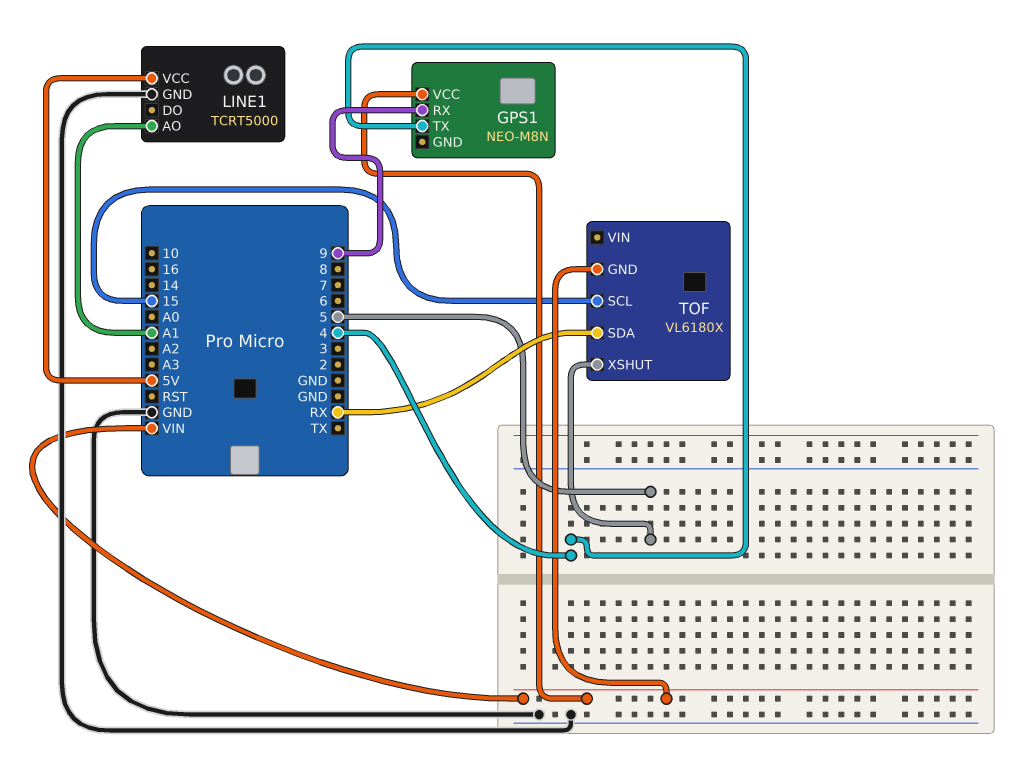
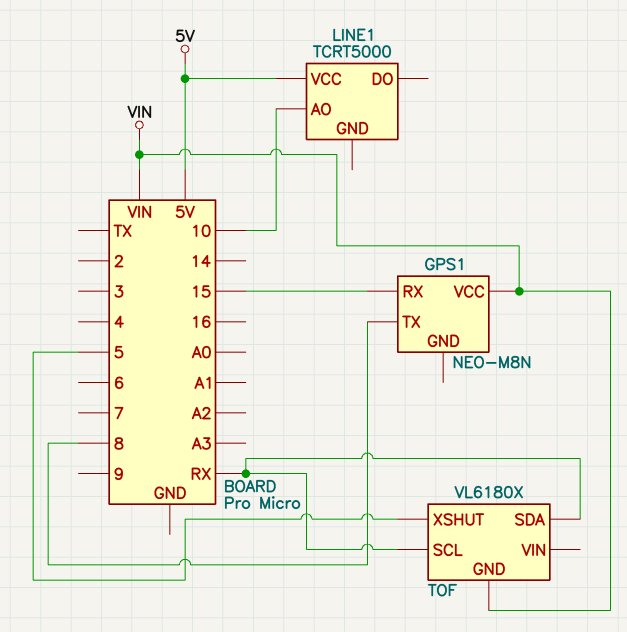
GPS1 pin RX: 9 -> 15
GPS1 pin TX: 4 -> 8
LINE1 pin AO: A1 -> 10
LINE1 pin GND: GND -> none
TOF pin SCL: 15 -> RX

